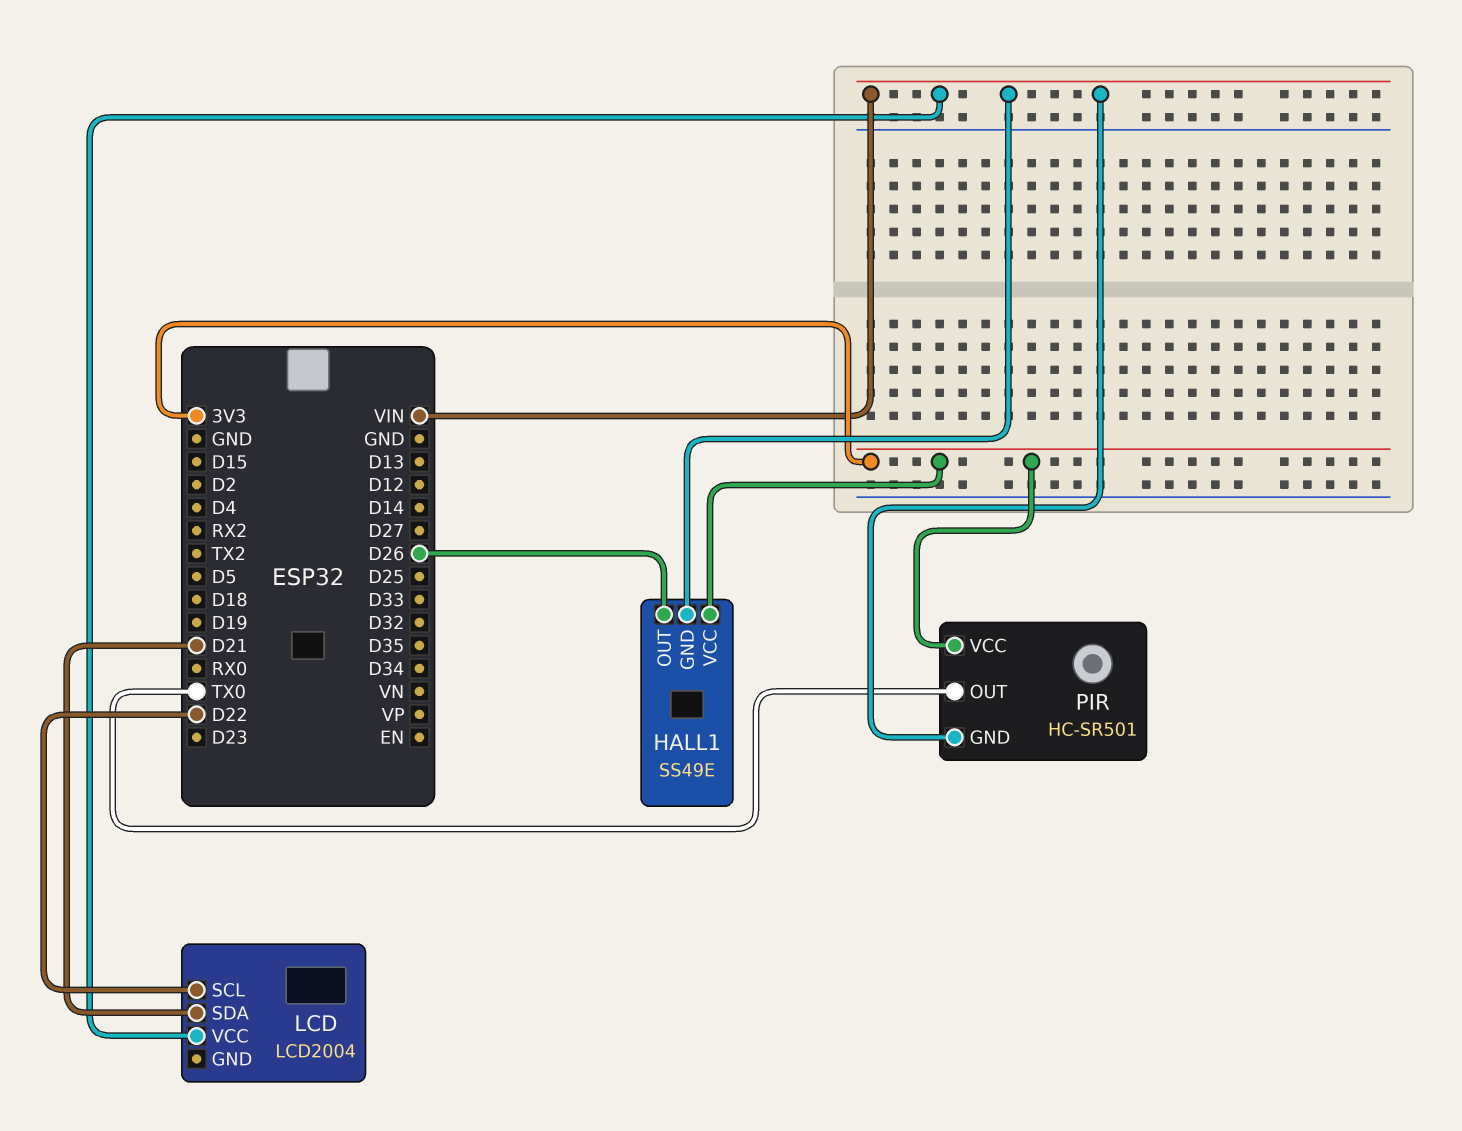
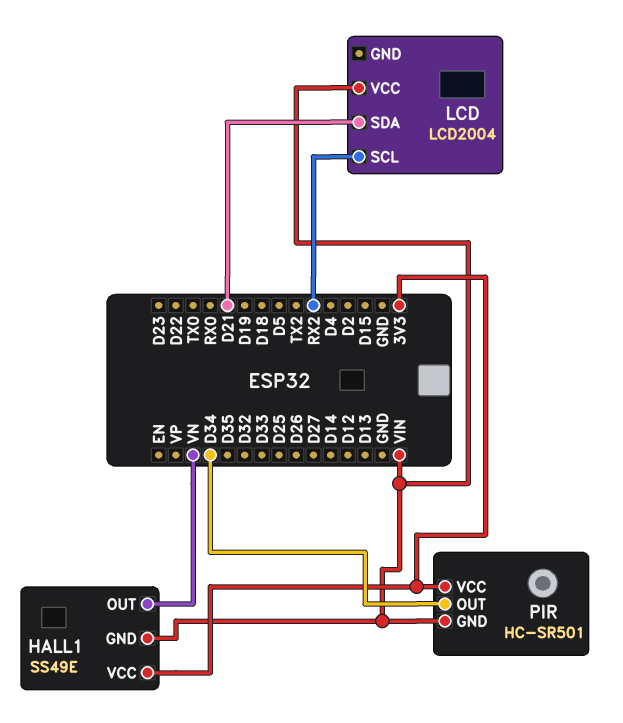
HALL1 pin OUT: D26 -> VN
LCD pin SCL: D22 -> RX2
PIR pin OUT: TX0 -> D34

